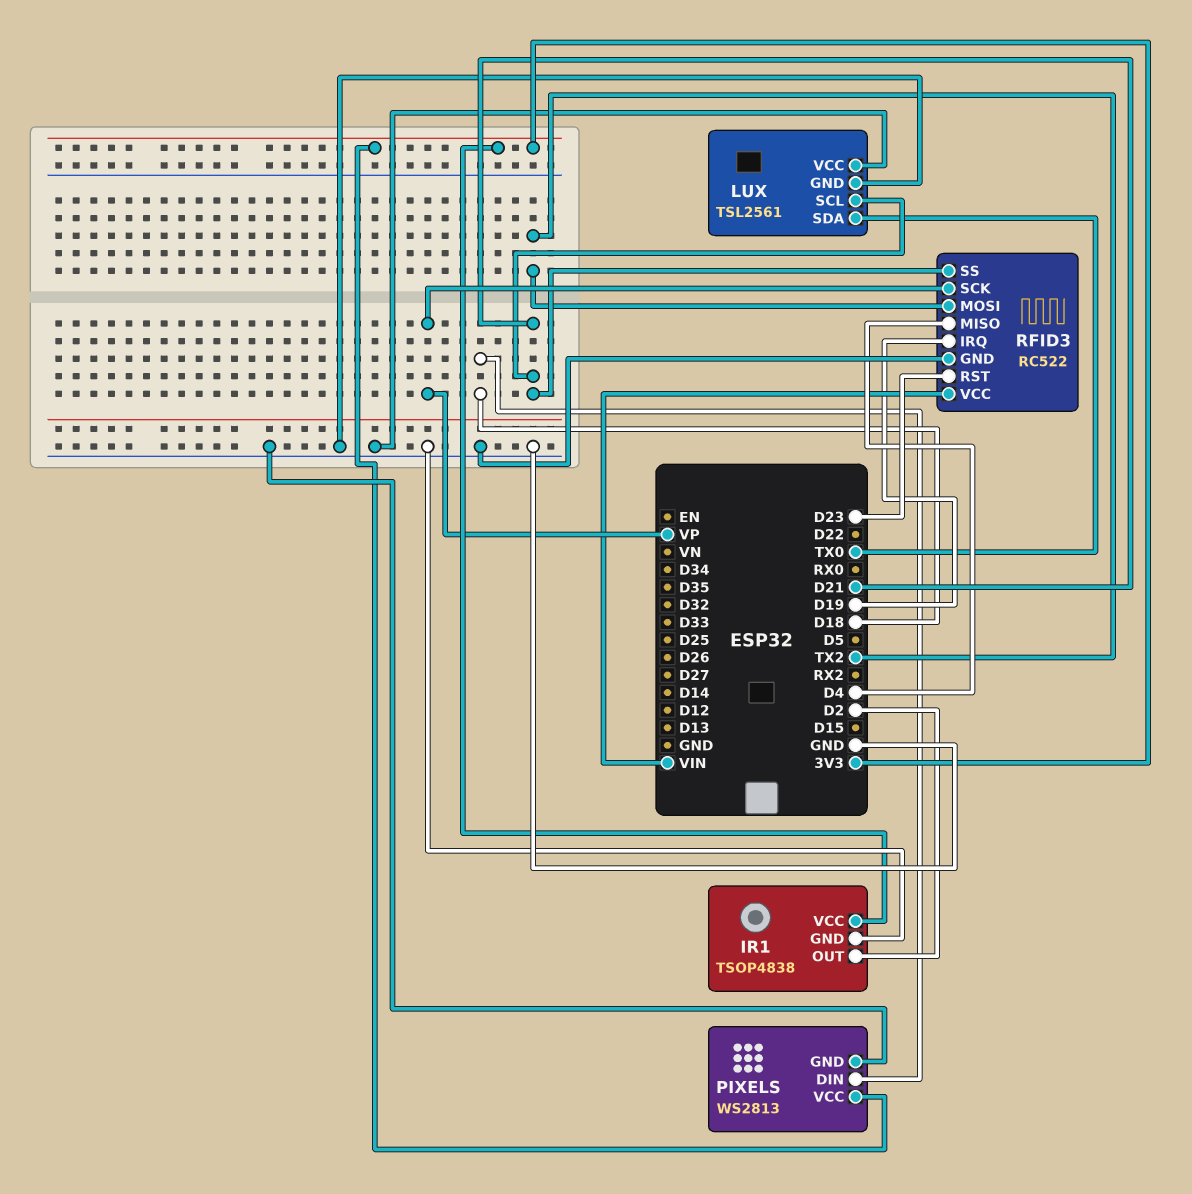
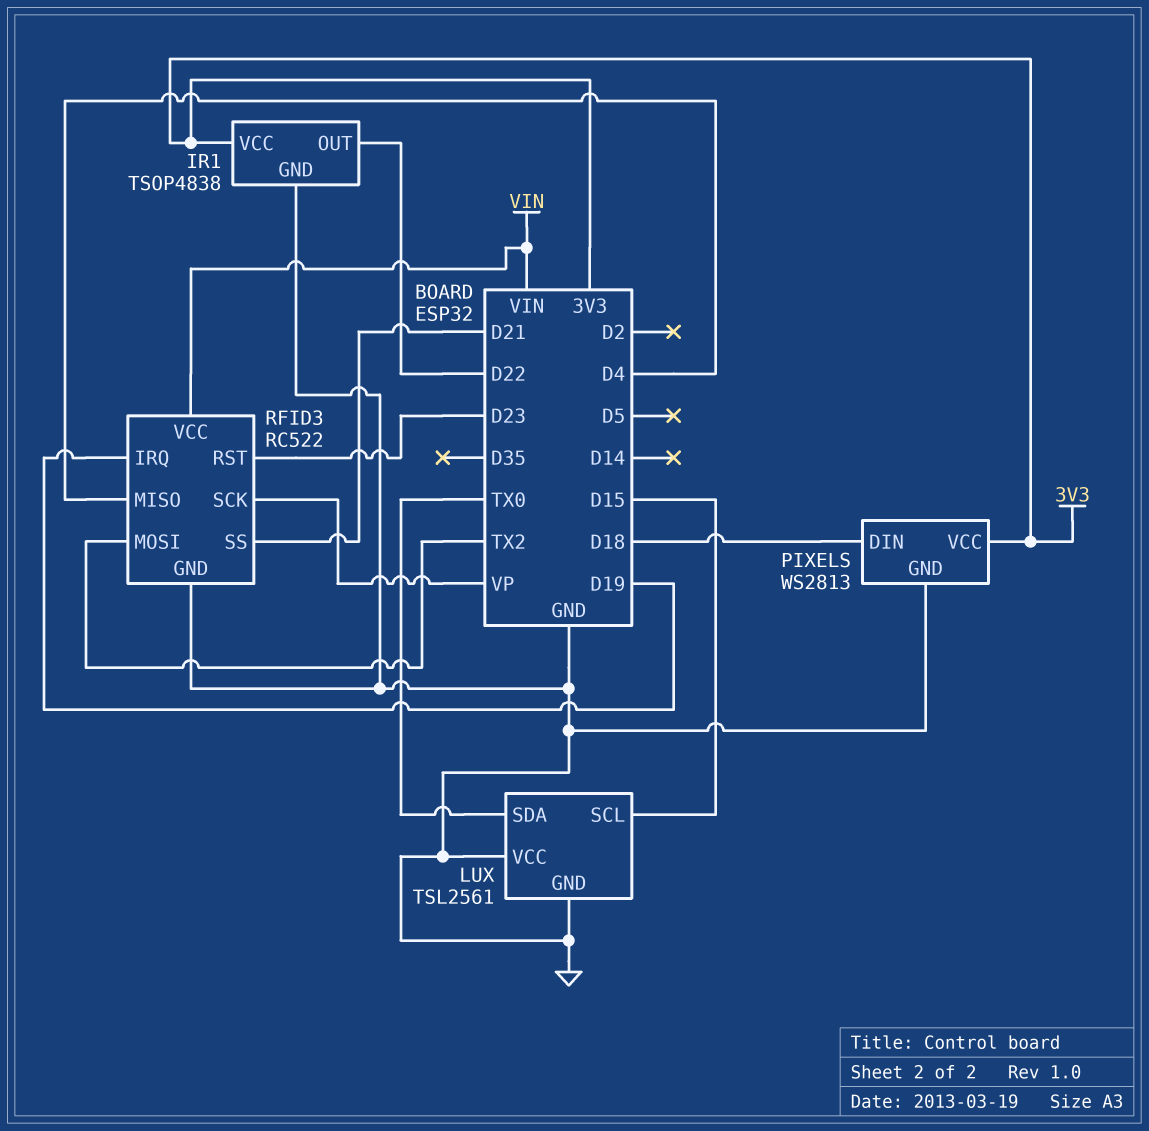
IR1 pin OUT: D2 -> D22
LUX pin SCL: D21 -> D15

